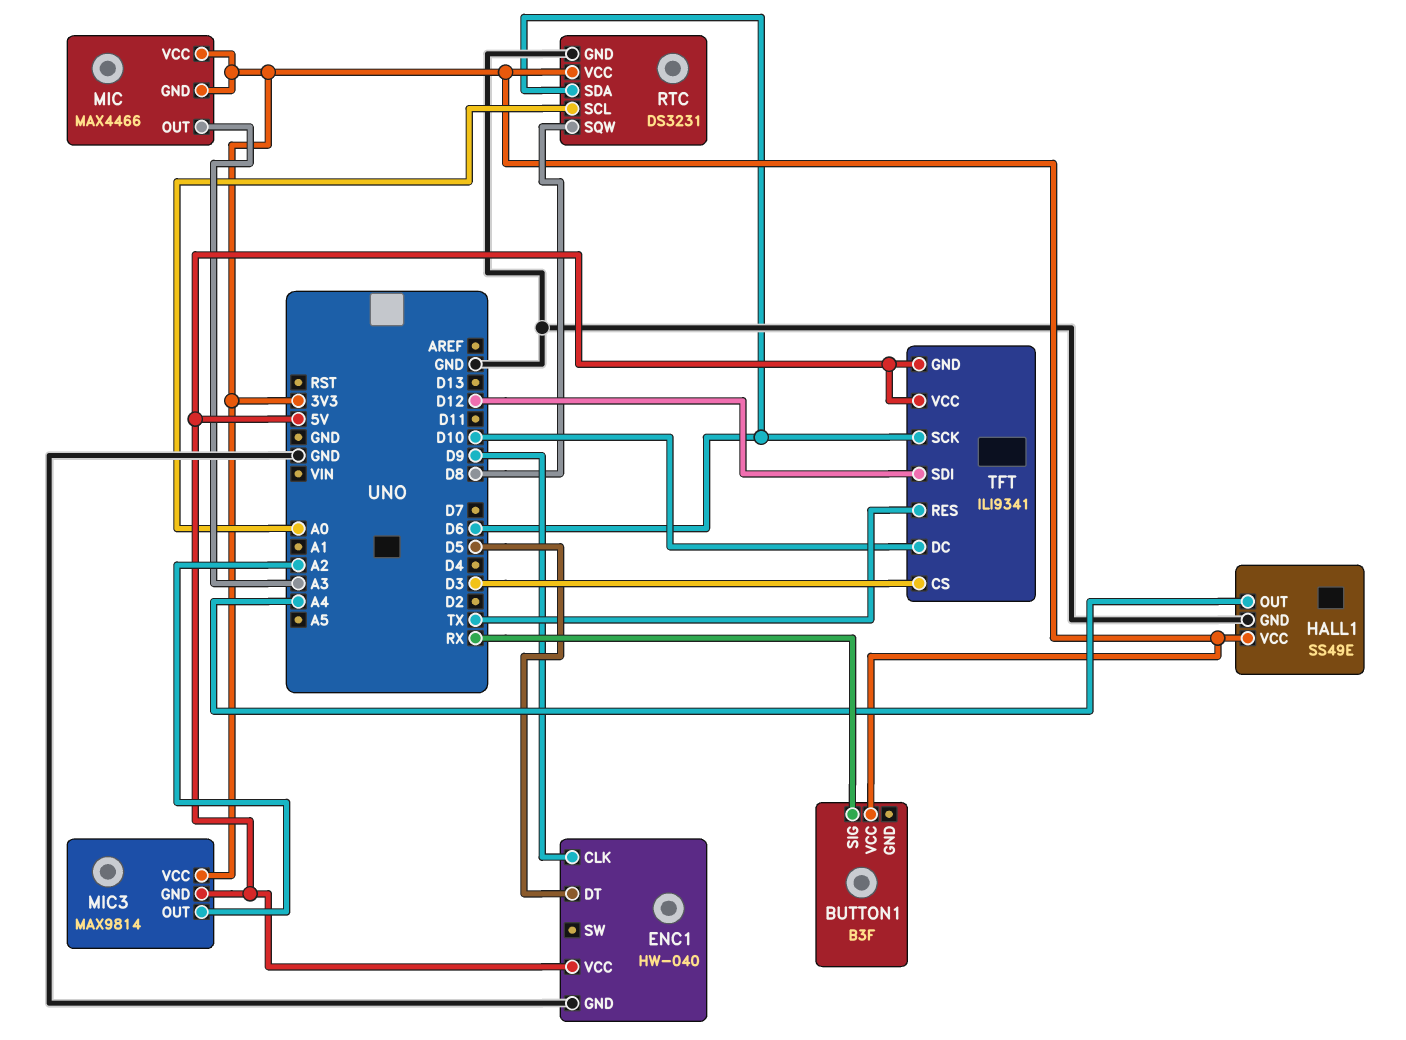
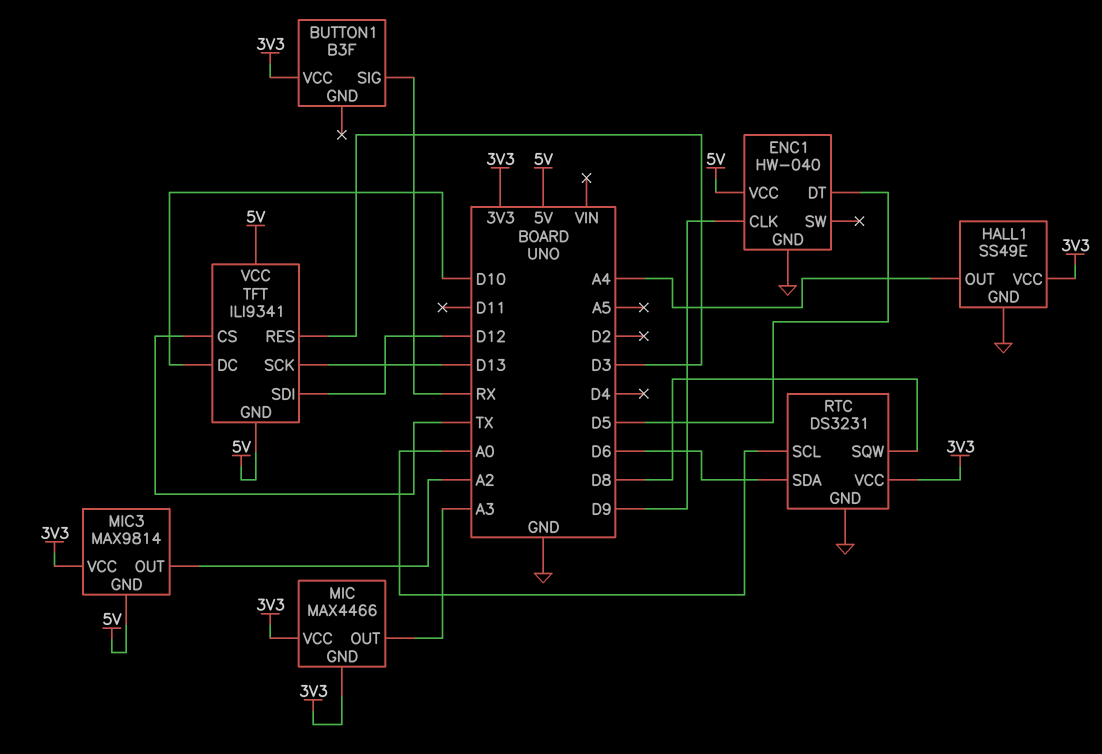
TFT pin CS: D3 -> TX
TFT pin RES: TX -> D3
TFT pin SCK: D6 -> D13

